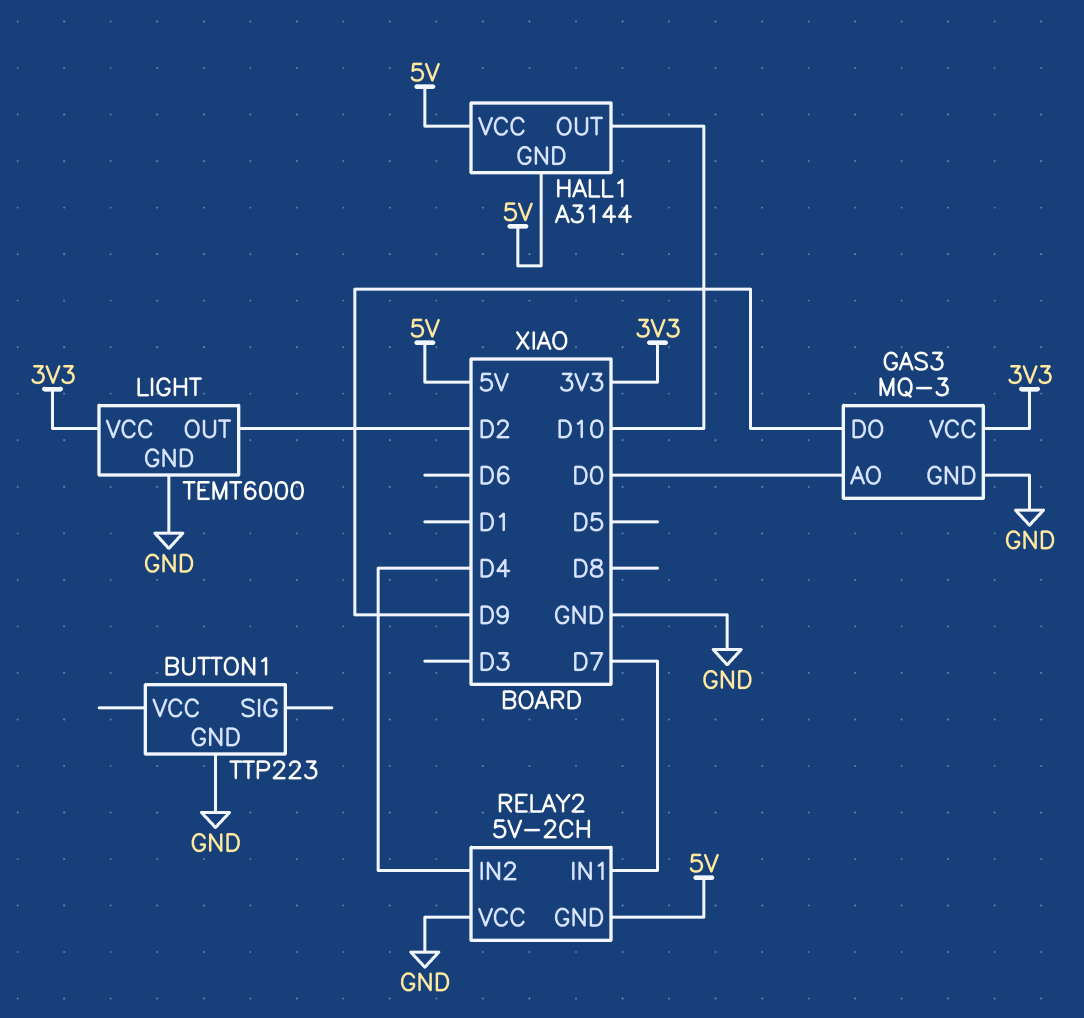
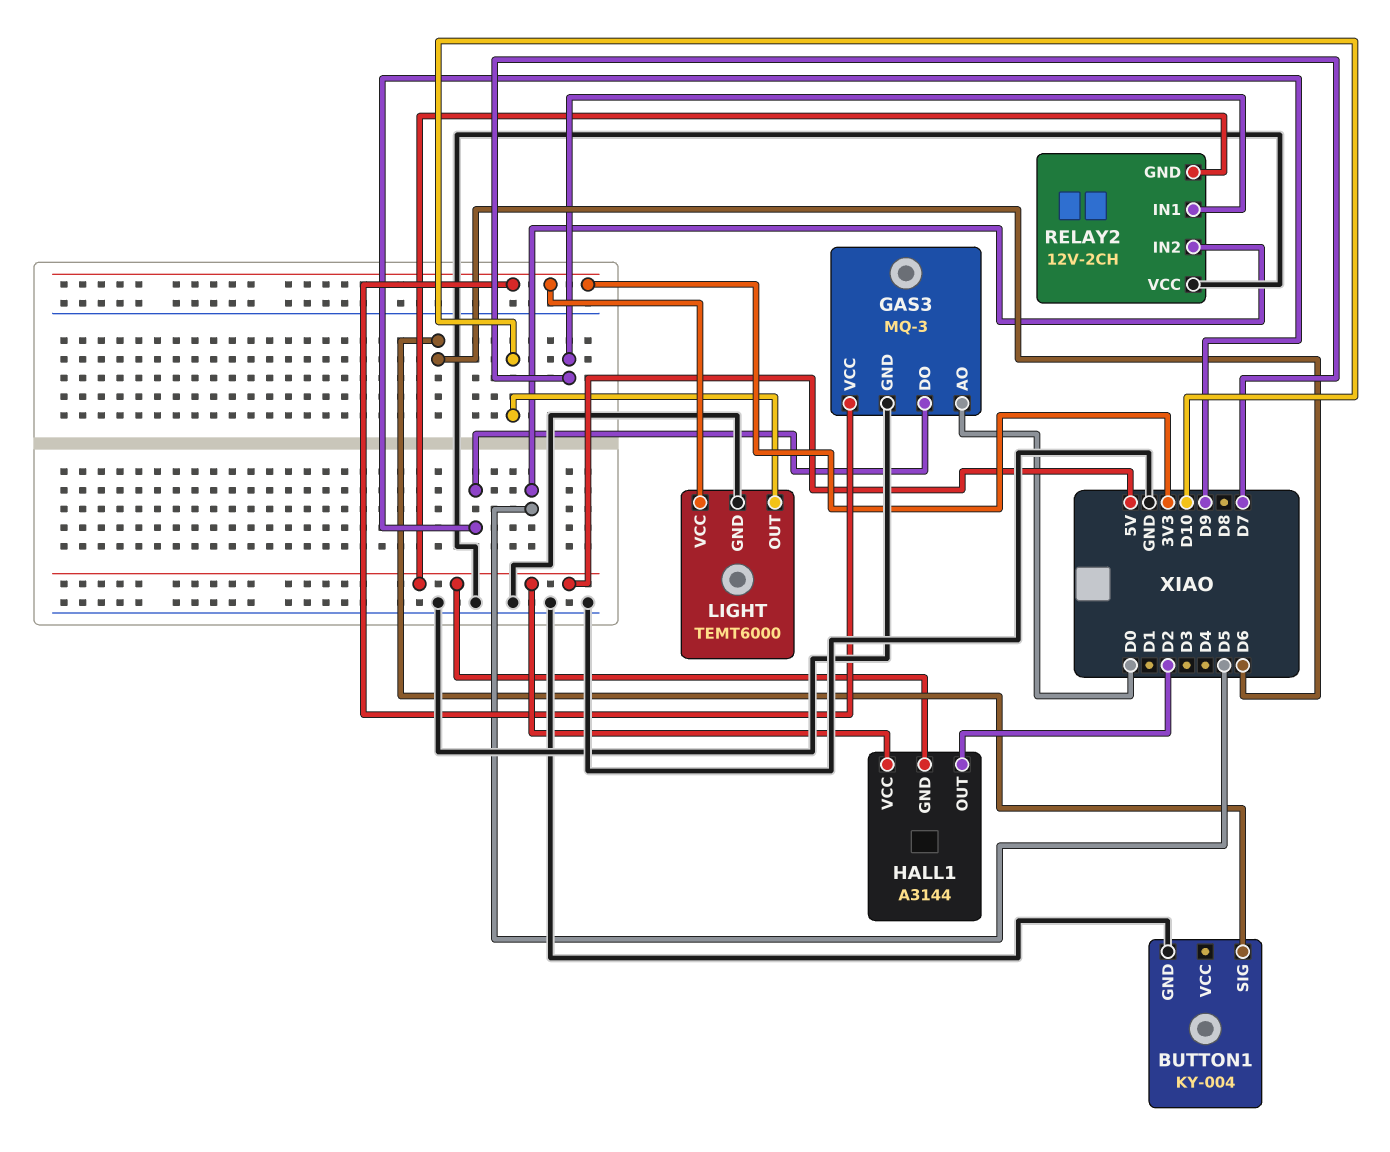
BUTTON1: TTP223 -> KY-004
BUTTON1 pin SIG: none -> D6
HALL1 pin OUT: D10 -> D2
LIGHT pin OUT: D2 -> D10
RELAY2: 5V-2CH -> 12V-2CH
RELAY2 pin IN2: D4 -> D5

